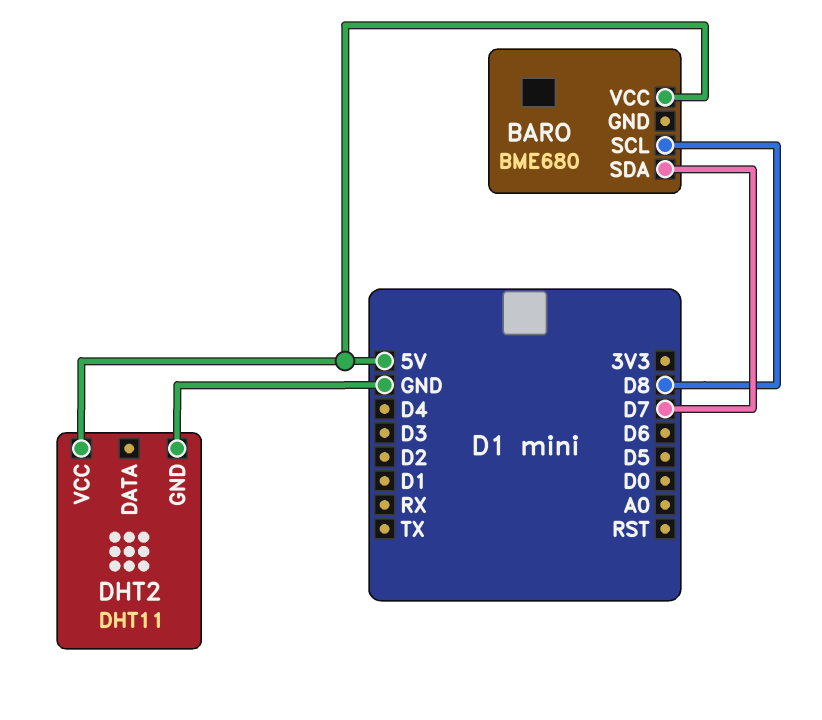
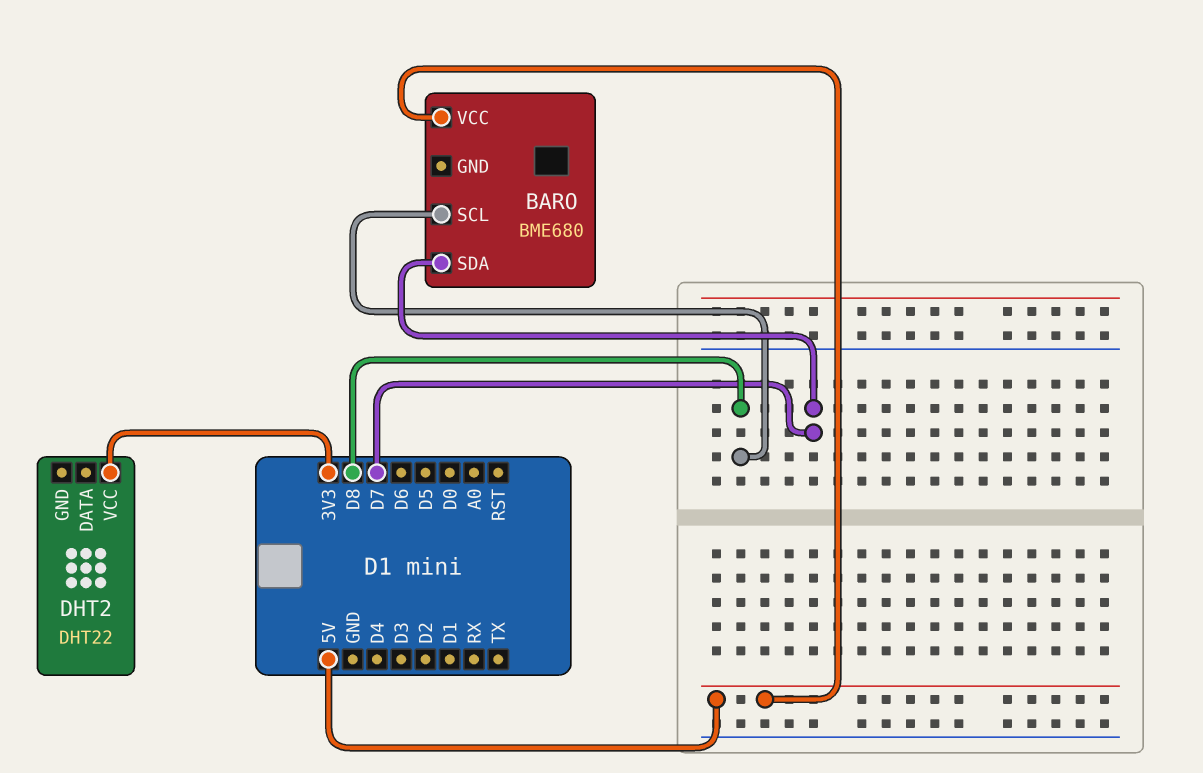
DHT2: DHT11 -> DHT22
DHT2 pin GND: GND -> none
DHT2 pin VCC: 5V -> 3V3

